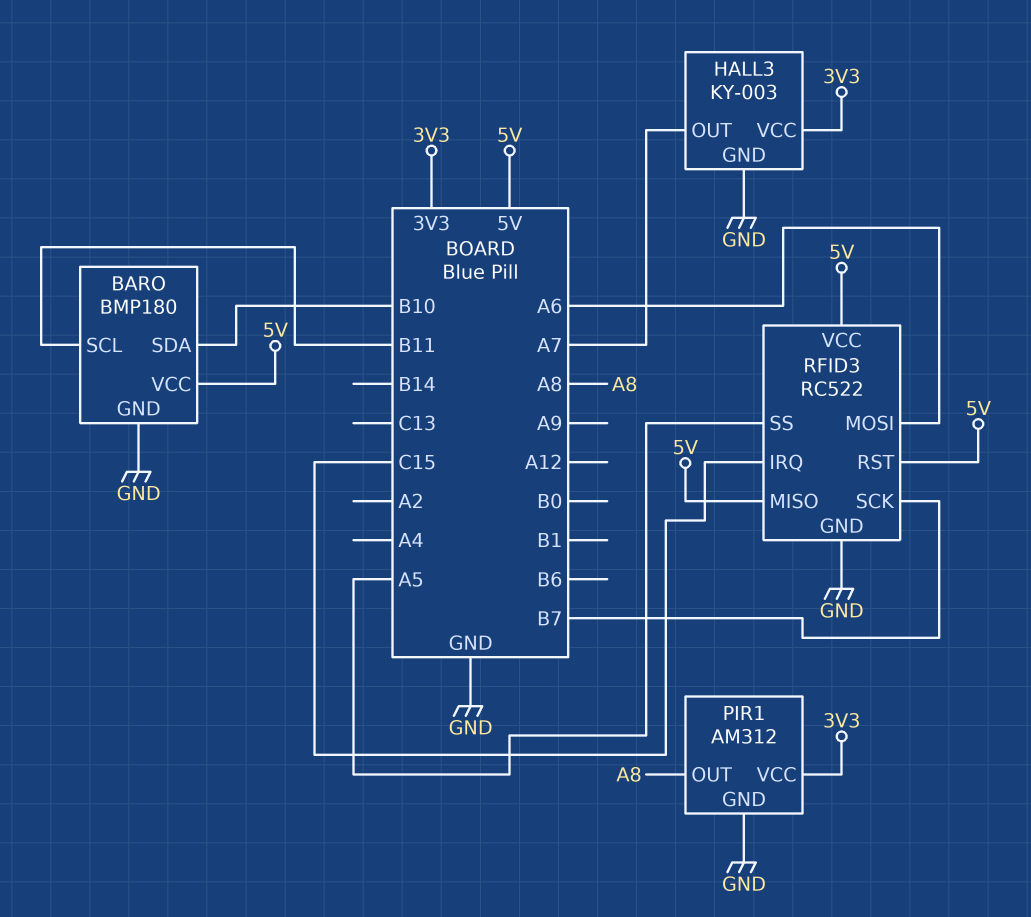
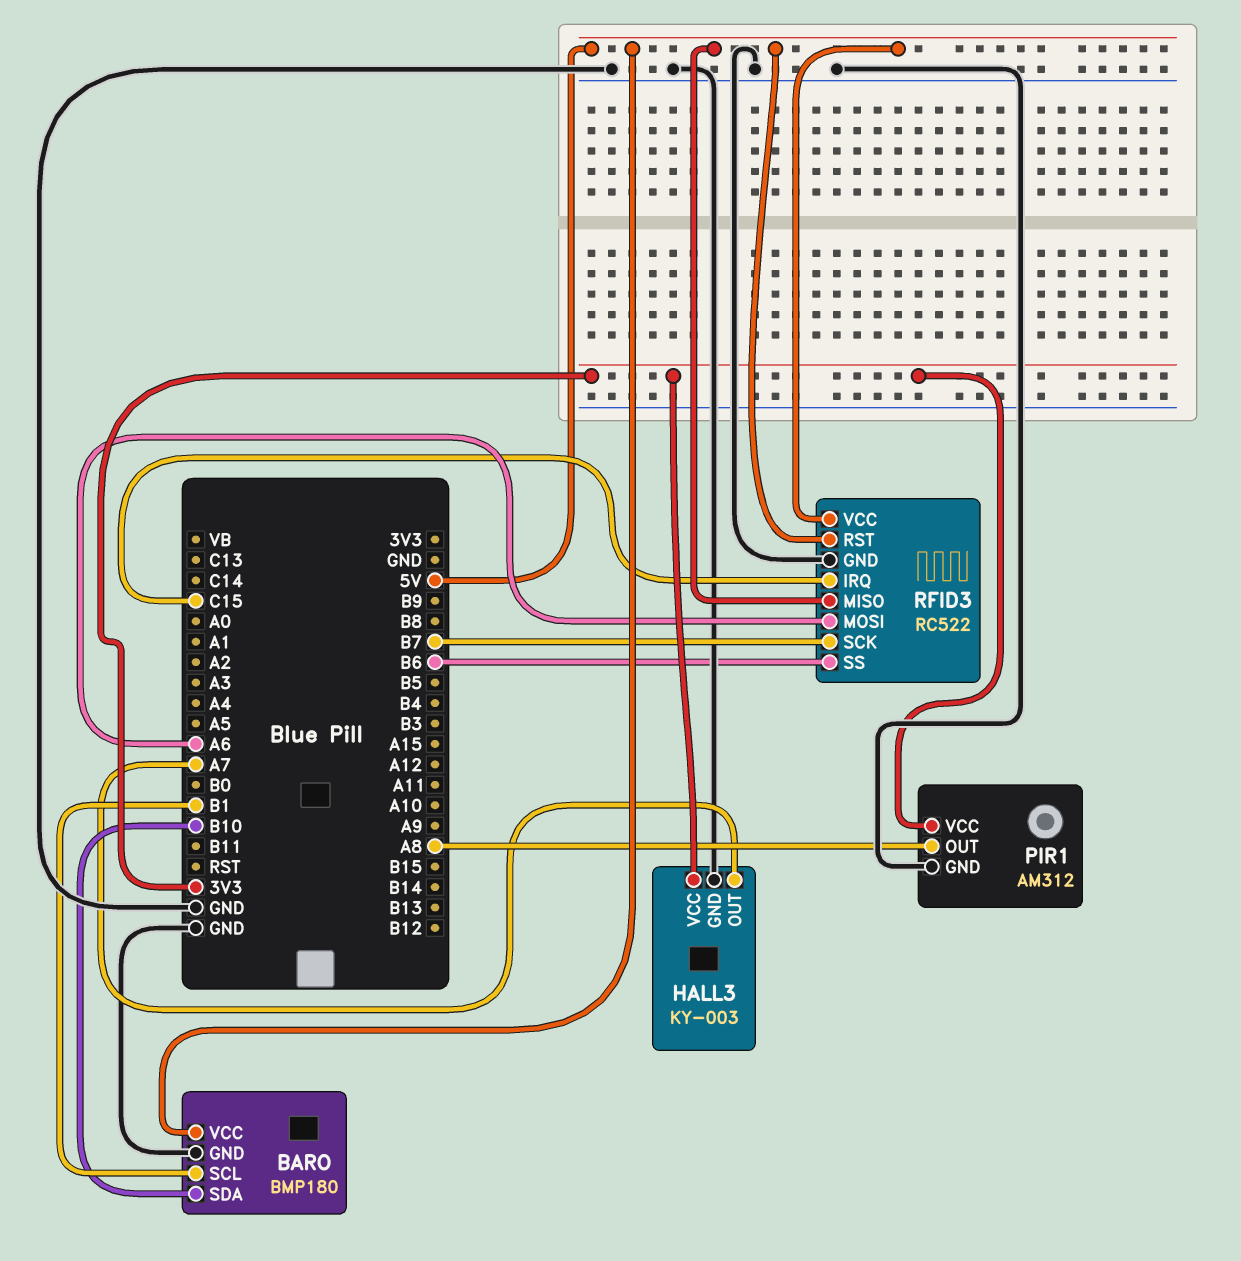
BARO pin SCL: B11 -> B1
RFID3 pin SS: A5 -> B6

